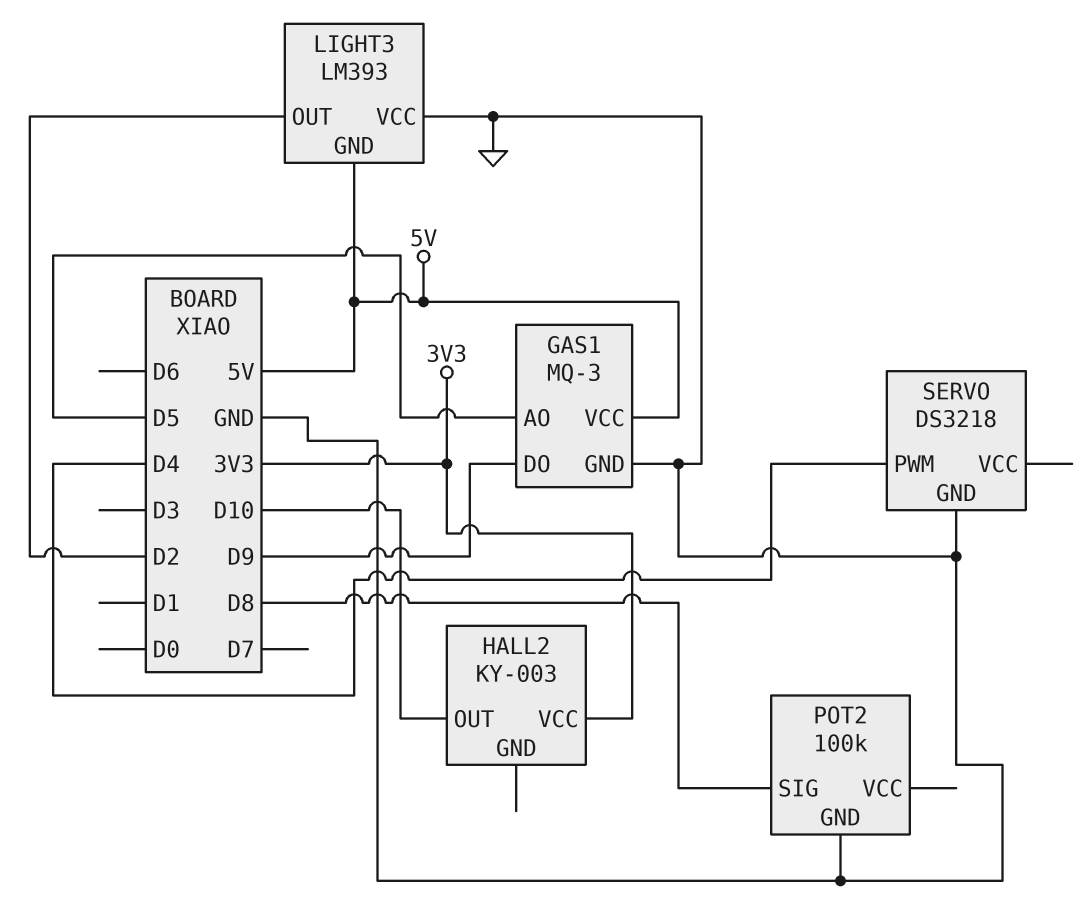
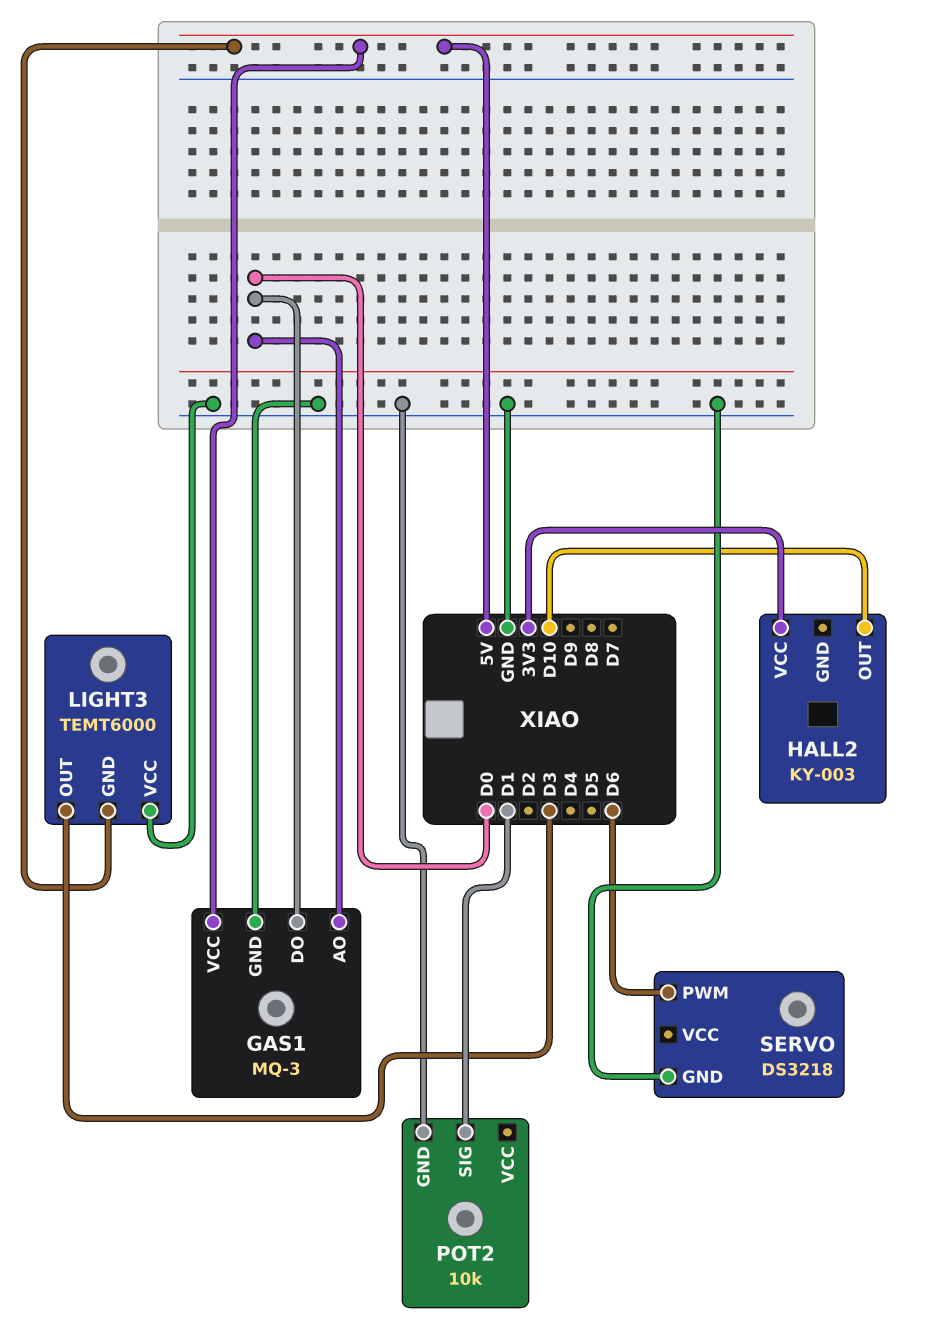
GAS1 pin AO: D5 -> D0
GAS1 pin DO: D9 -> D0
LIGHT3: LM393 -> TEMT6000
LIGHT3 pin OUT: D2 -> D3
POT2: 100k -> 10k
POT2 pin SIG: D8 -> D1
SERVO pin PWM: D4 -> D6

